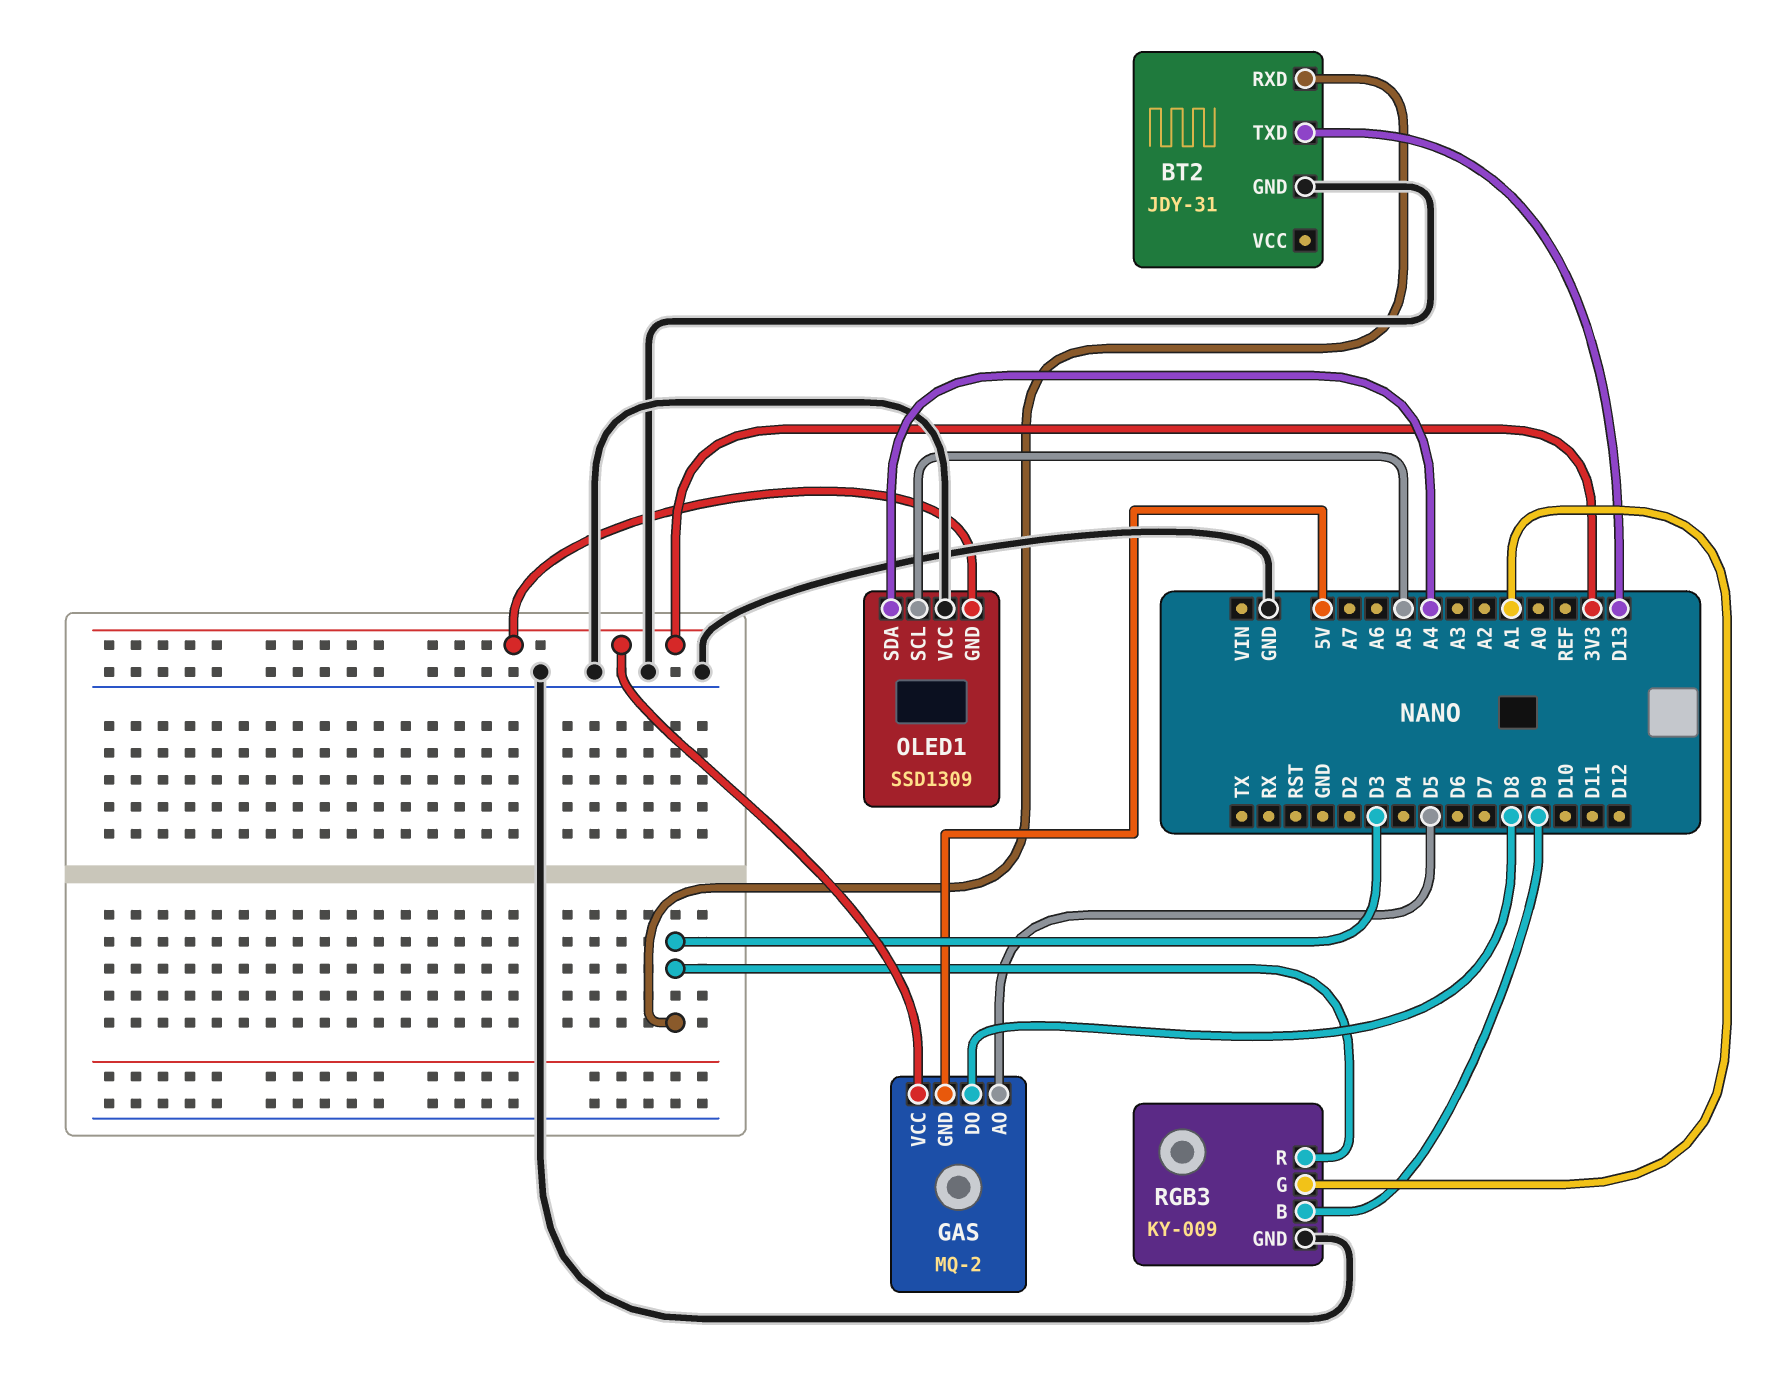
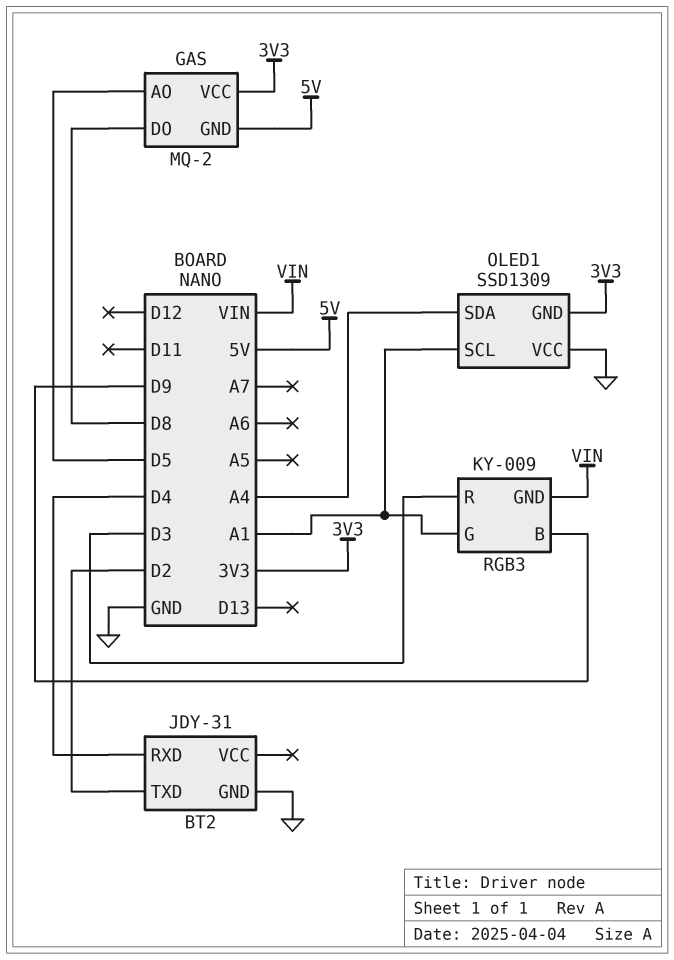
BT2 pin RXD: D3 -> D4
BT2 pin TXD: D13 -> D2
OLED1 pin SCL: A5 -> A1
RGB3 pin GND: GND -> VIN

